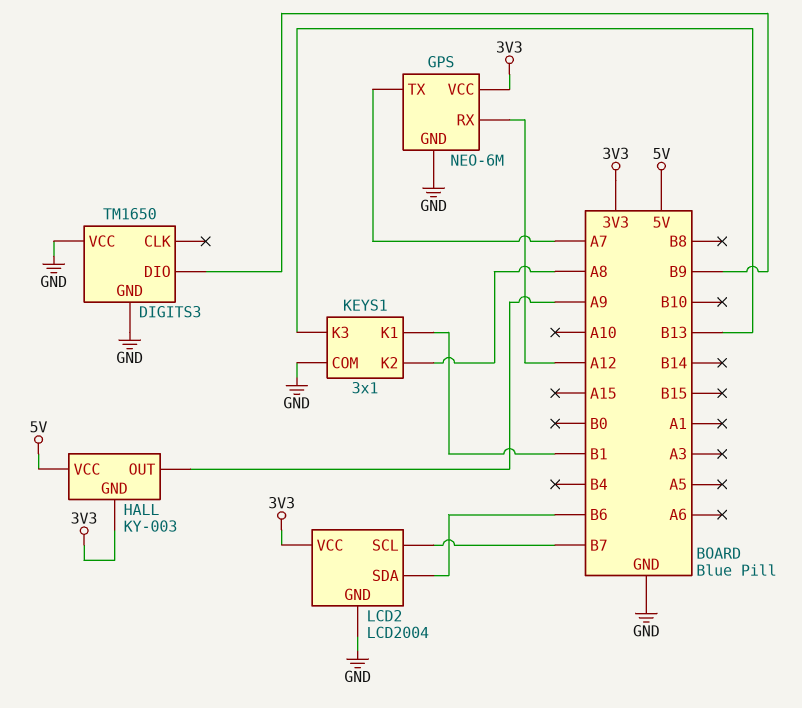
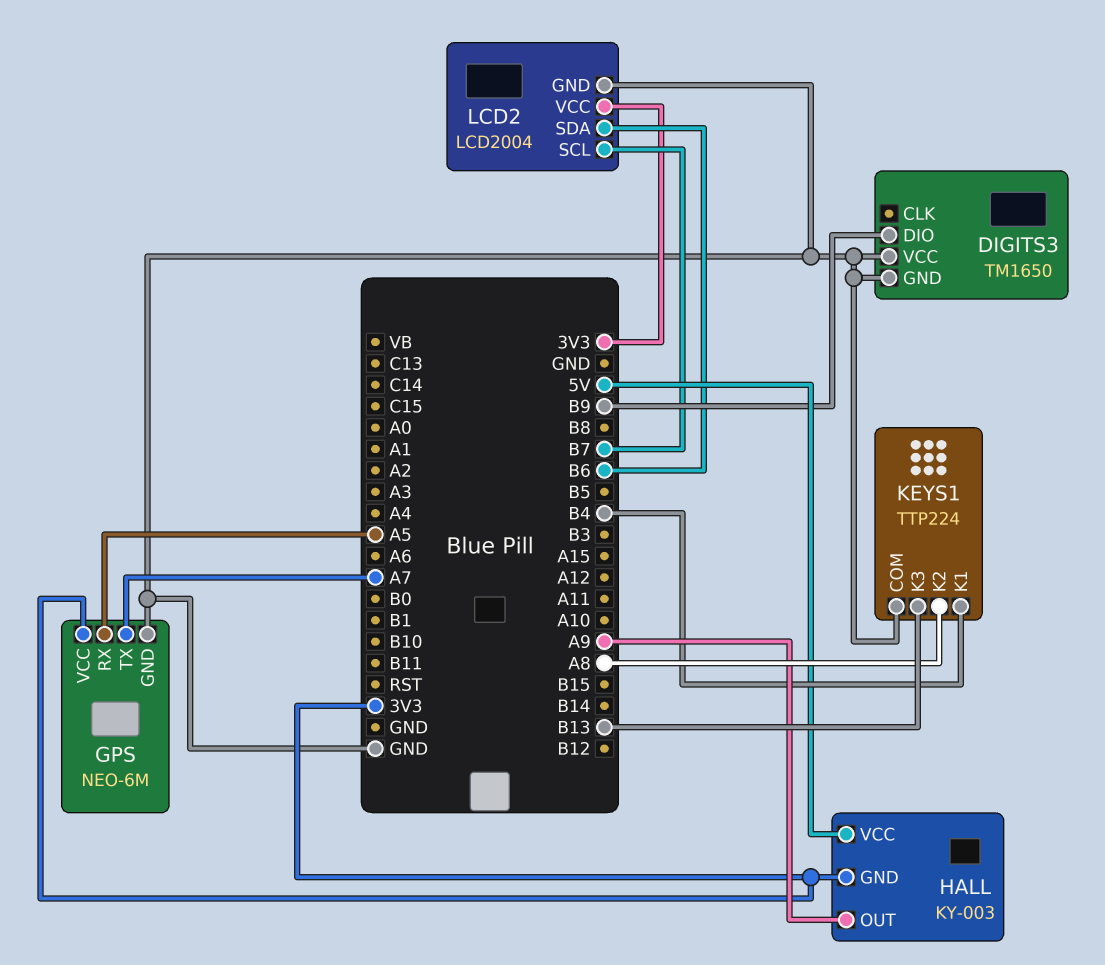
GPS pin RX: A12 -> A5
KEYS1: 3x1 -> TTP224
KEYS1 pin K1: B1 -> B4

